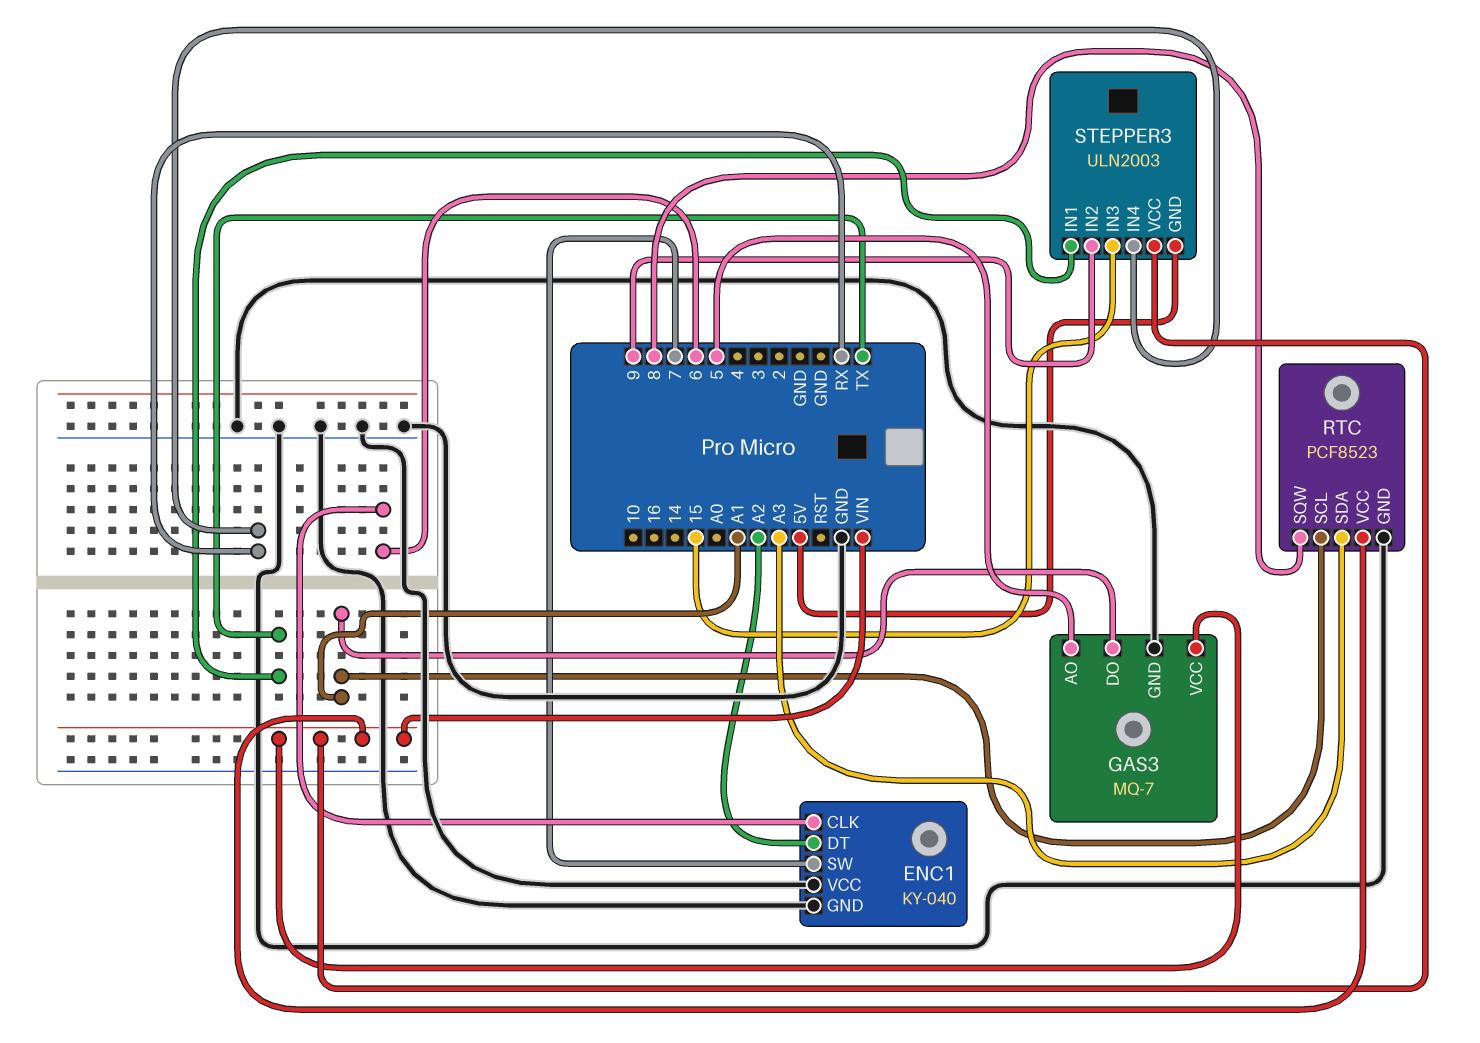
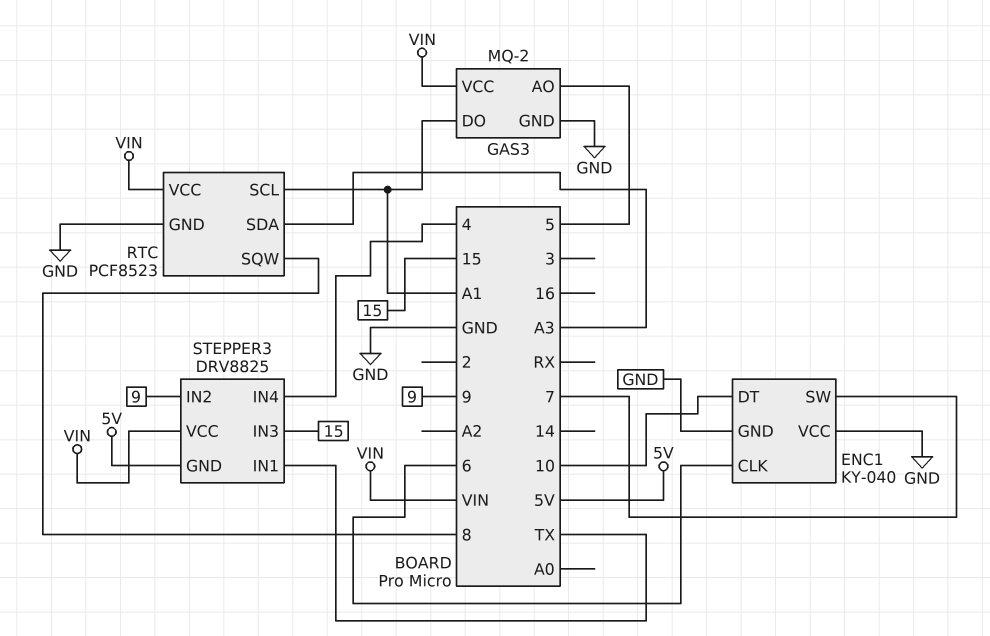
ENC1 pin DT: A2 -> 10
GAS3: MQ-7 -> MQ-2
STEPPER3: ULN2003 -> DRV8825
STEPPER3 pin IN4: RX -> 4

